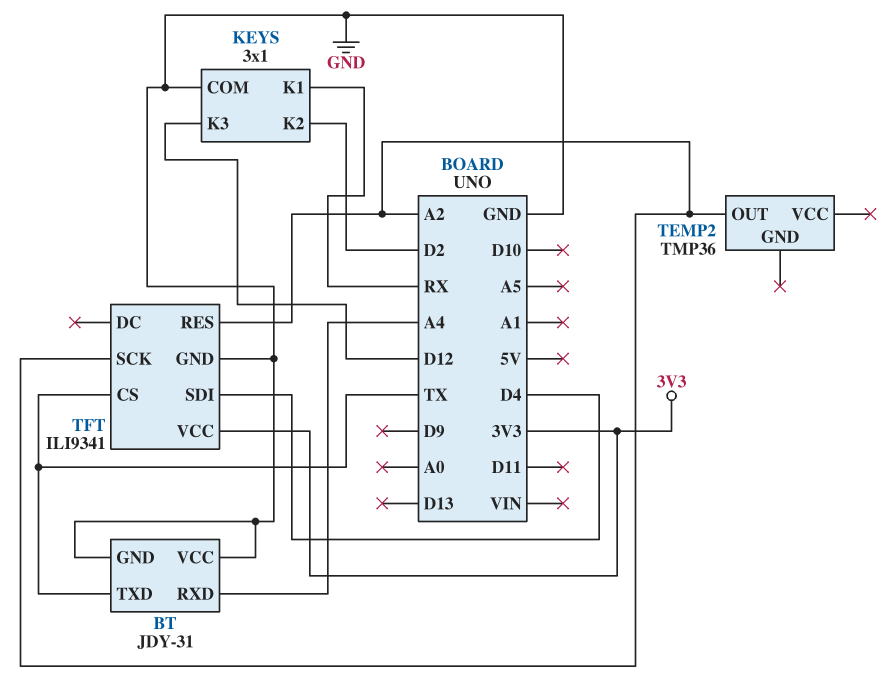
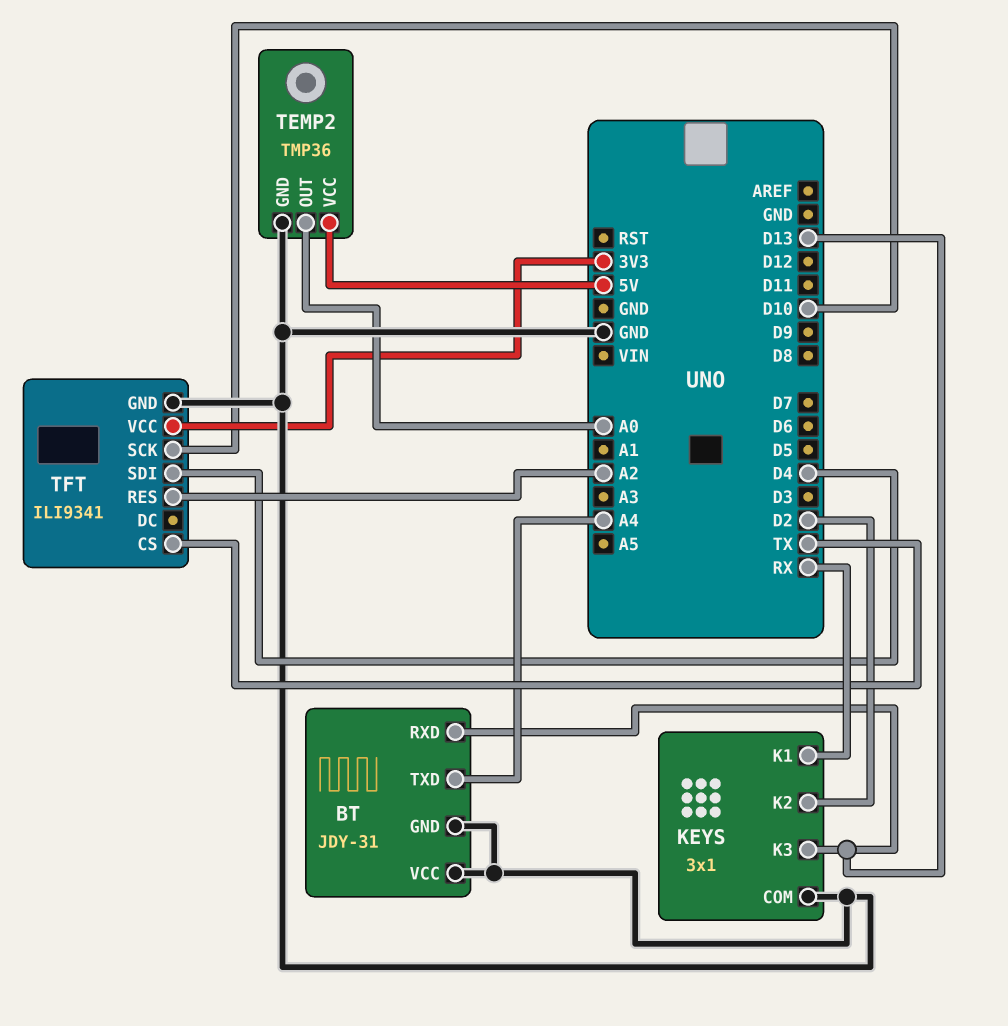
BT pin RXD: A4 -> D13
BT pin TXD: TX -> A4
KEYS pin K3: D12 -> D13
TEMP2 pin GND: none -> GND
TEMP2 pin OUT: A2 -> A0
TEMP2 pin VCC: none -> 5V
TFT pin SCK: A2 -> D10

